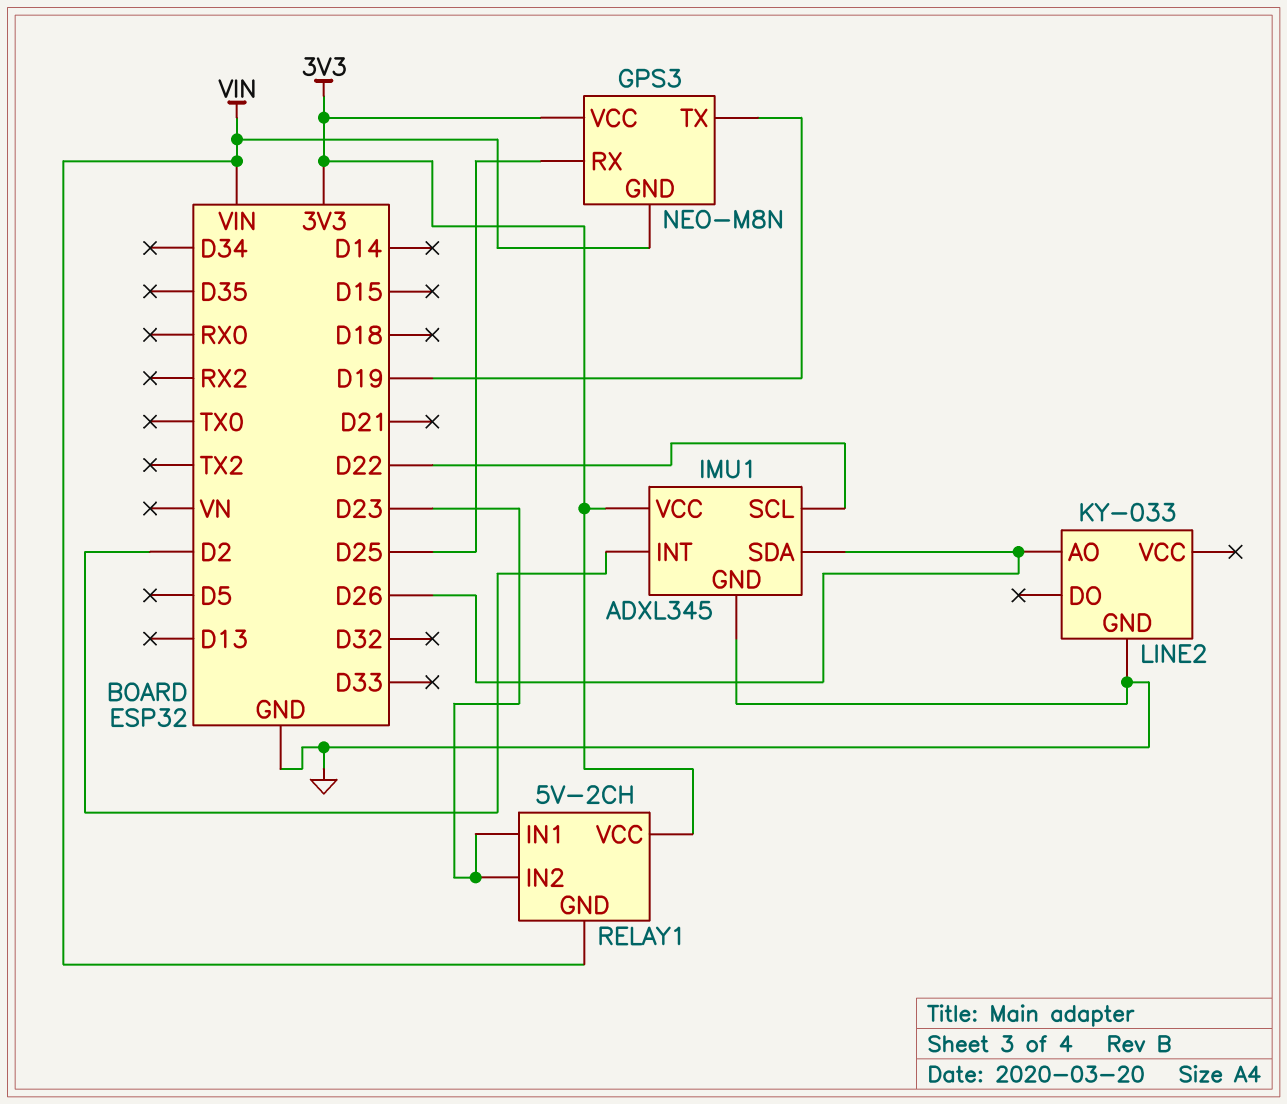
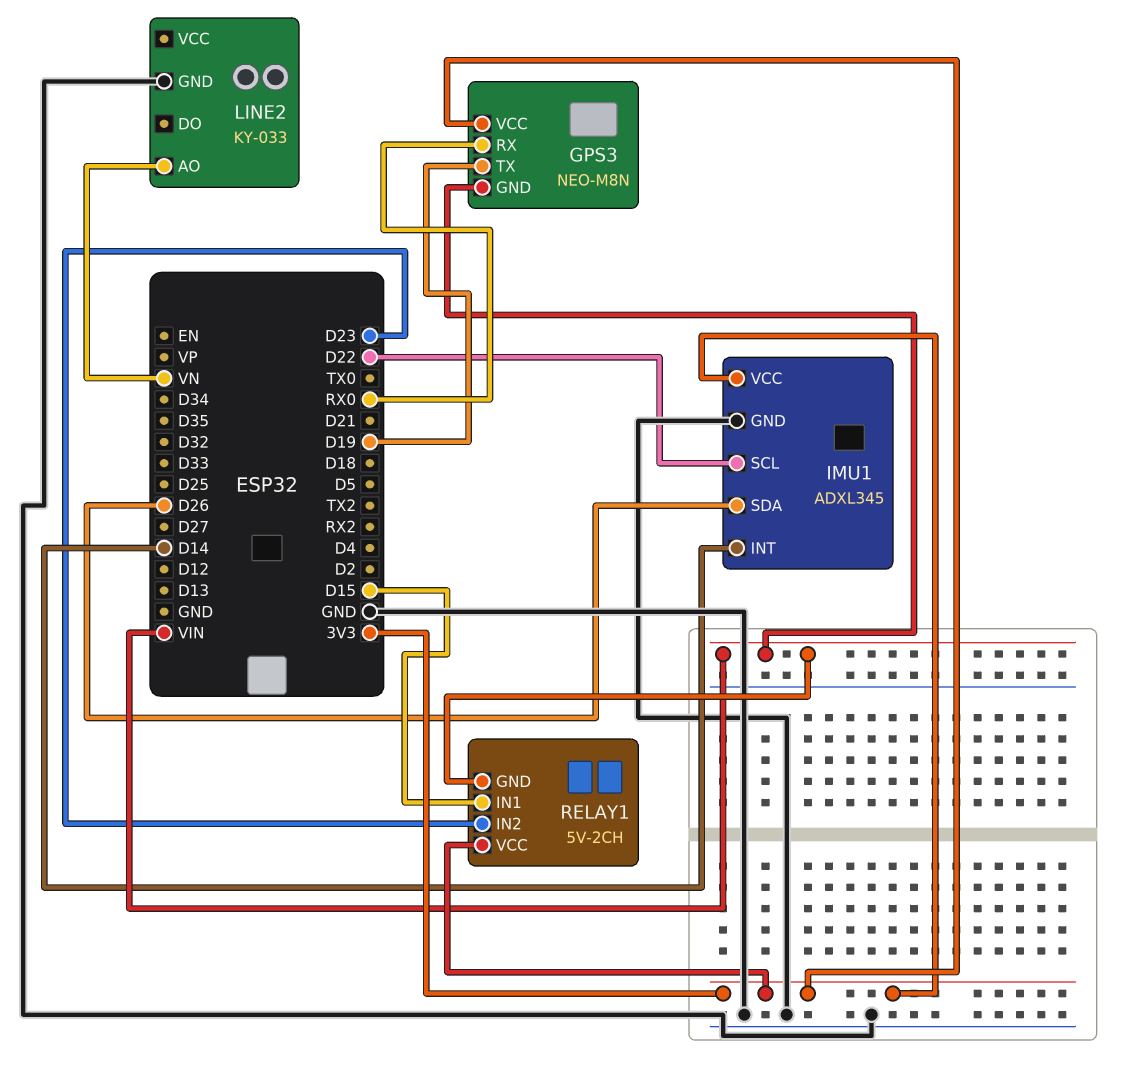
GPS3 pin RX: D25 -> RX0
IMU1 pin INT: D2 -> D14
LINE2 pin AO: D26 -> VN
RELAY1 pin IN1: D23 -> D15

